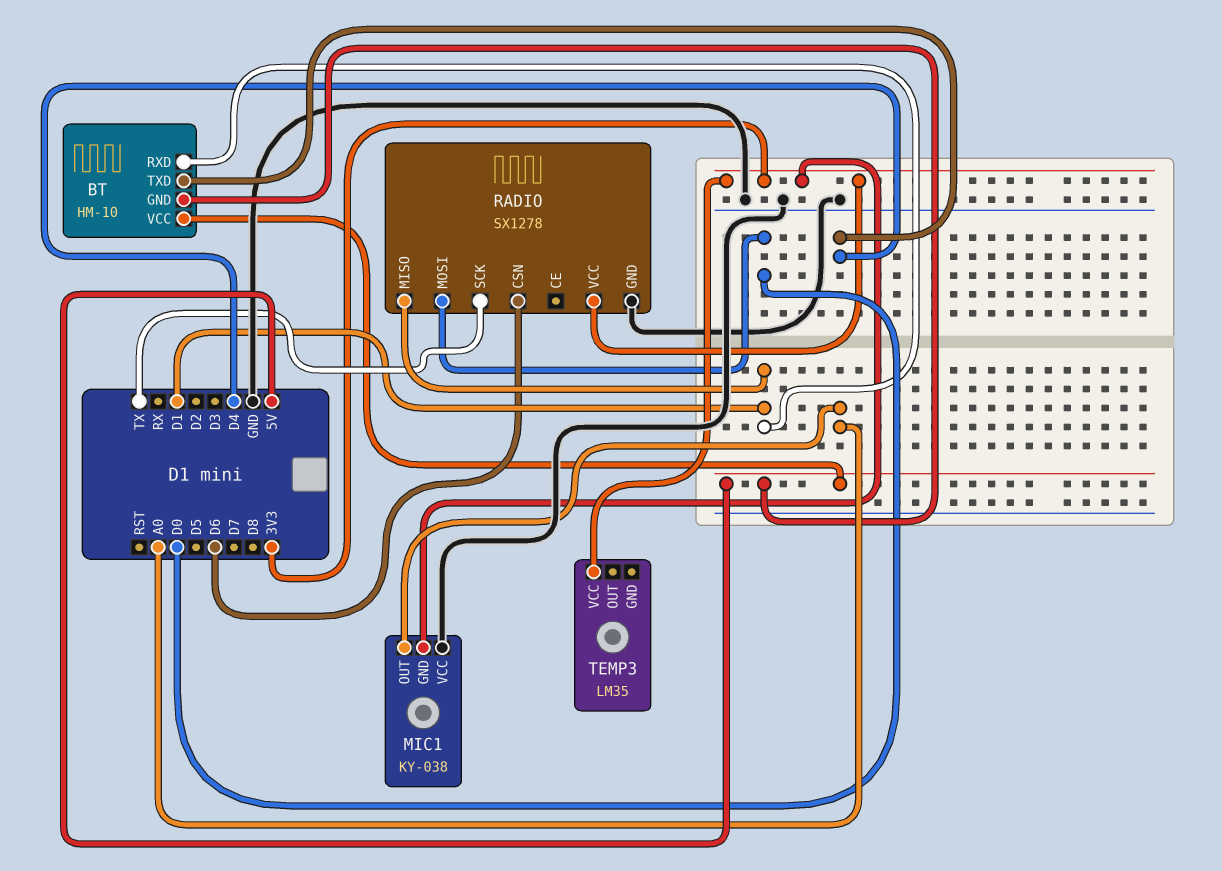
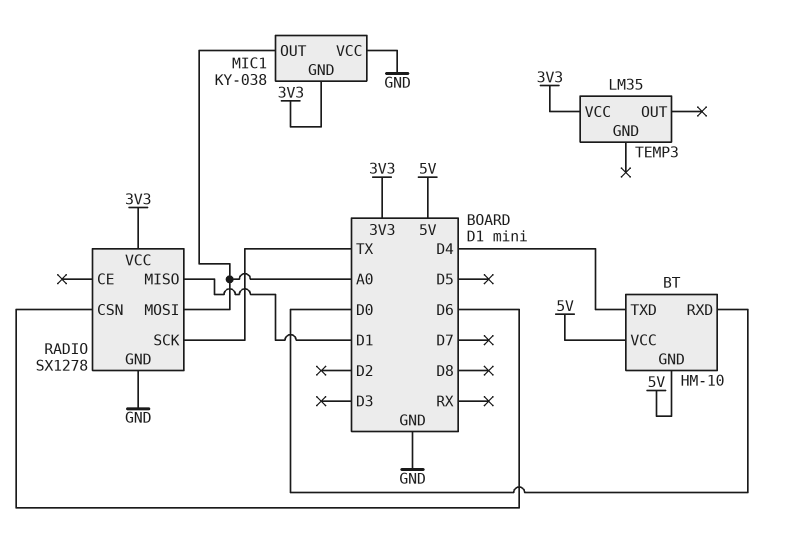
BT pin RXD: D1 -> D0
RADIO pin MOSI: D0 -> A0

